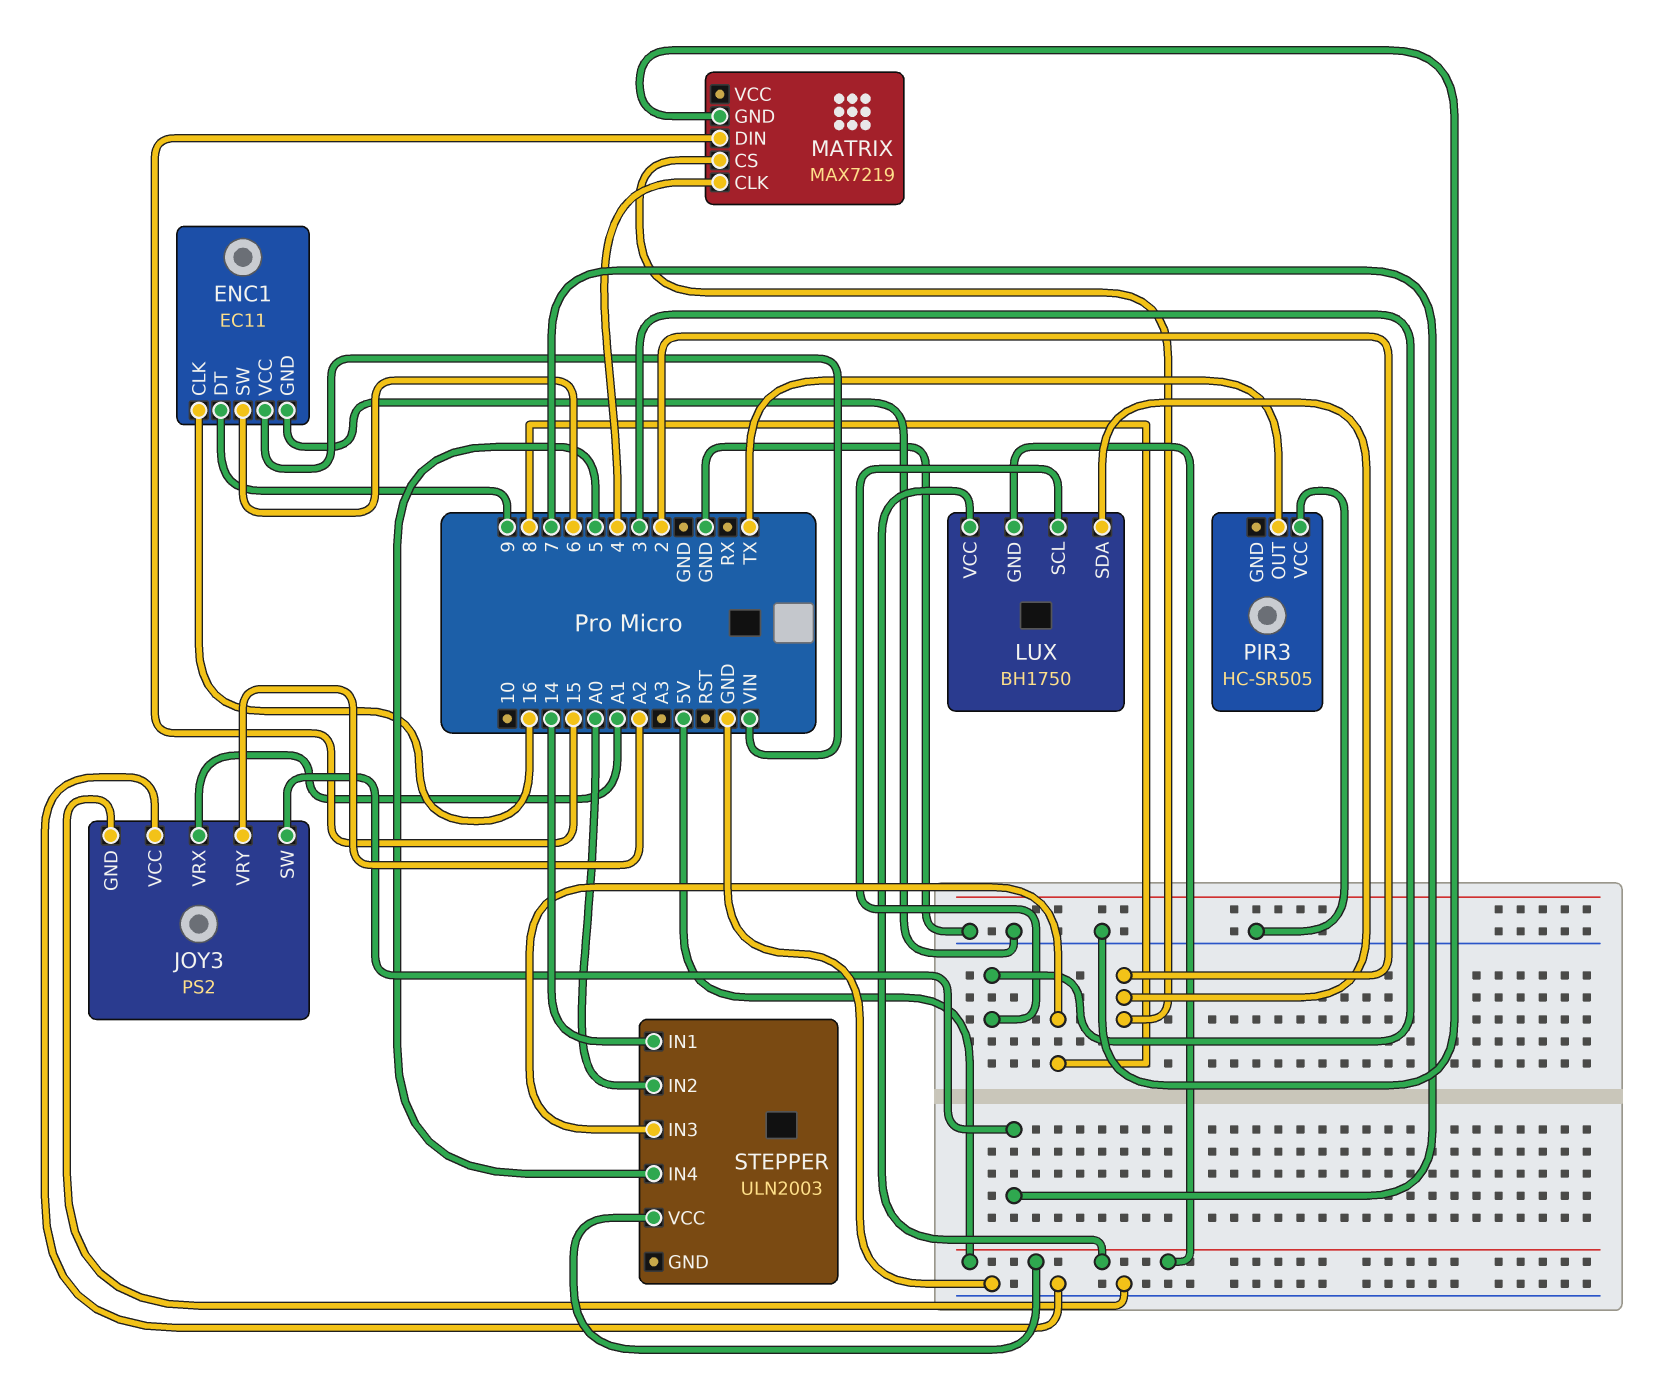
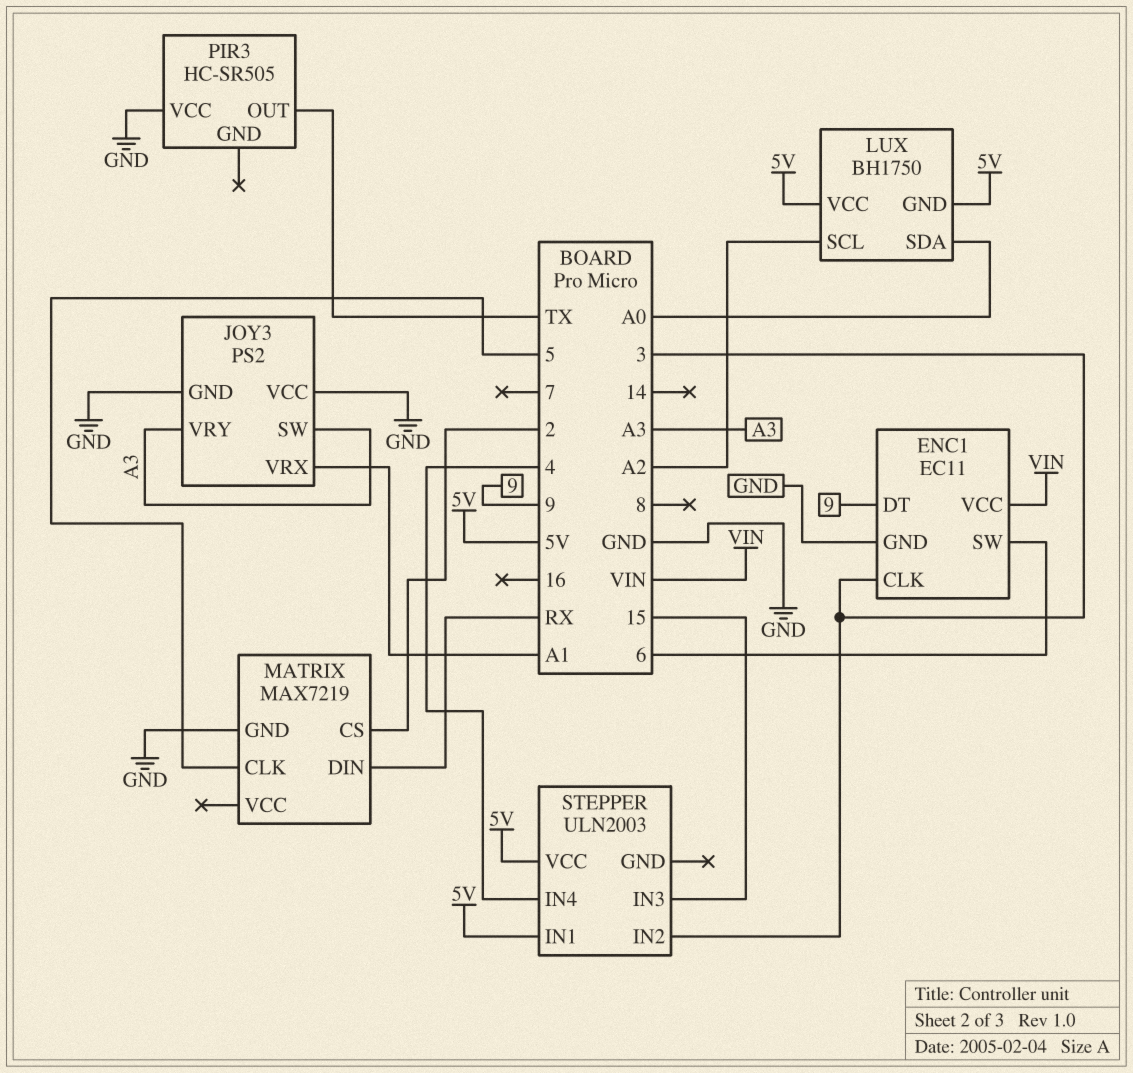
ENC1 pin CLK: 16 -> 3
JOY3 pin SW: 7 -> A3
JOY3 pin VRY: A2 -> A3
LUX pin SCL: 3 -> A2
LUX pin SDA: 2 -> A0
MATRIX pin CLK: 4 -> 5
MATRIX pin DIN: 15 -> RX
STEPPER pin IN1: 14 -> 5V
STEPPER pin IN2: A0 -> 3
STEPPER pin IN3: 8 -> 15
STEPPER pin IN4: 5 -> 4

